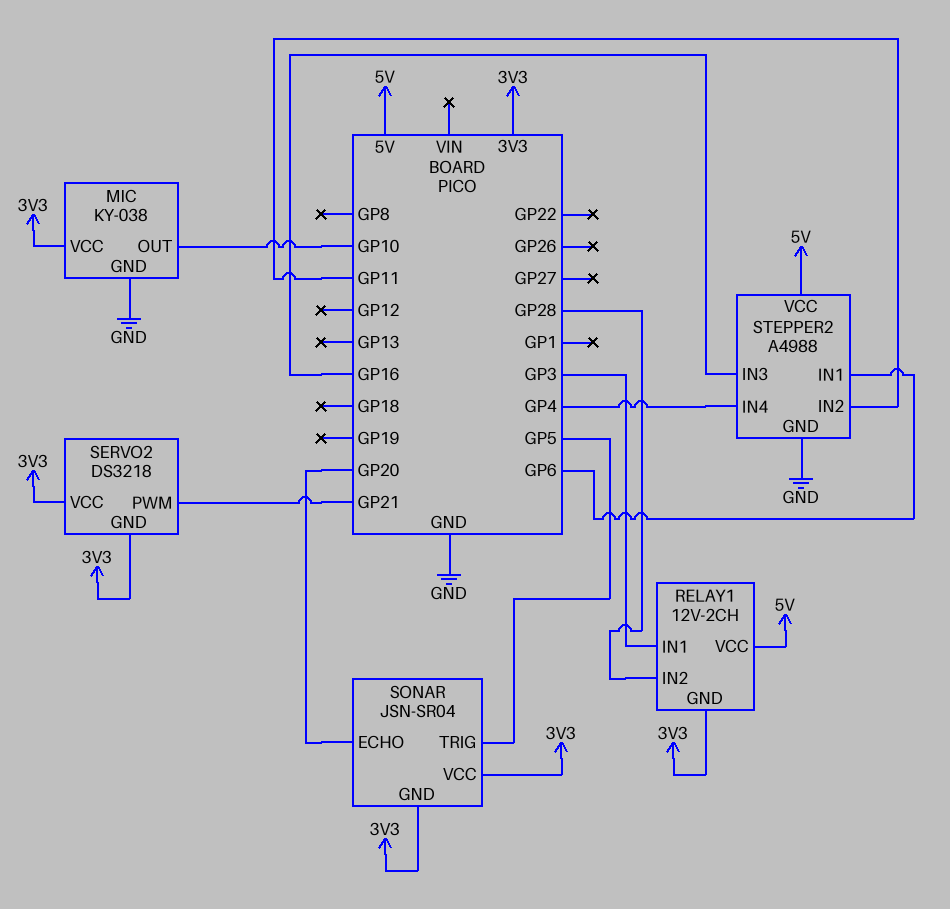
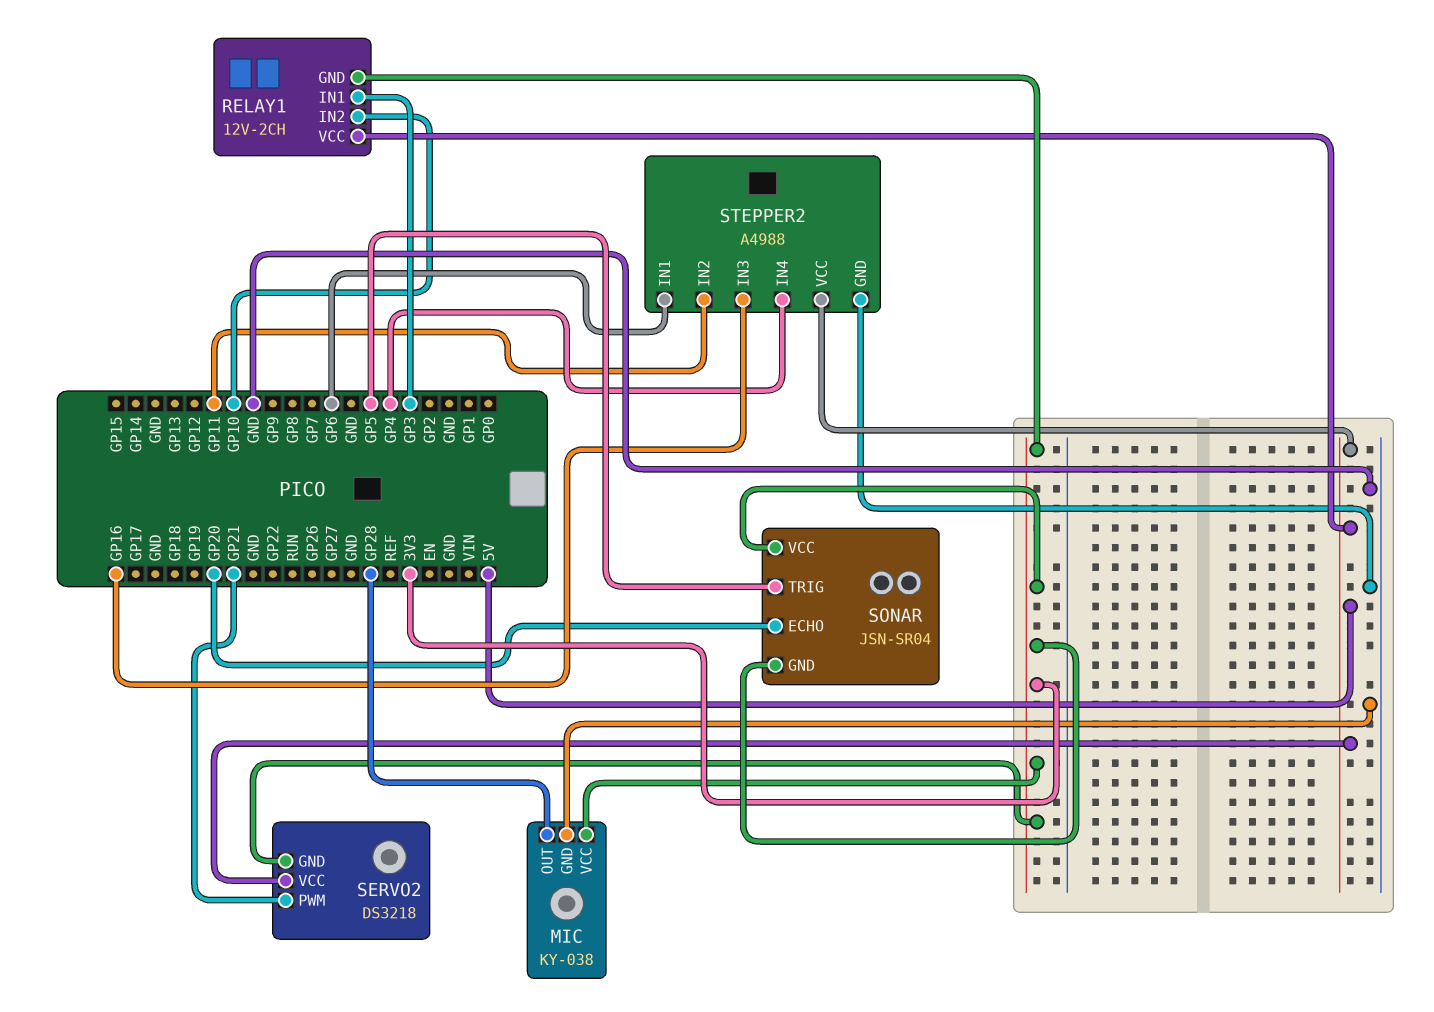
MIC pin OUT: GP10 -> GP28
RELAY1 pin IN2: GP28 -> GP10
SERVO2 pin VCC: 3V3 -> 5V

